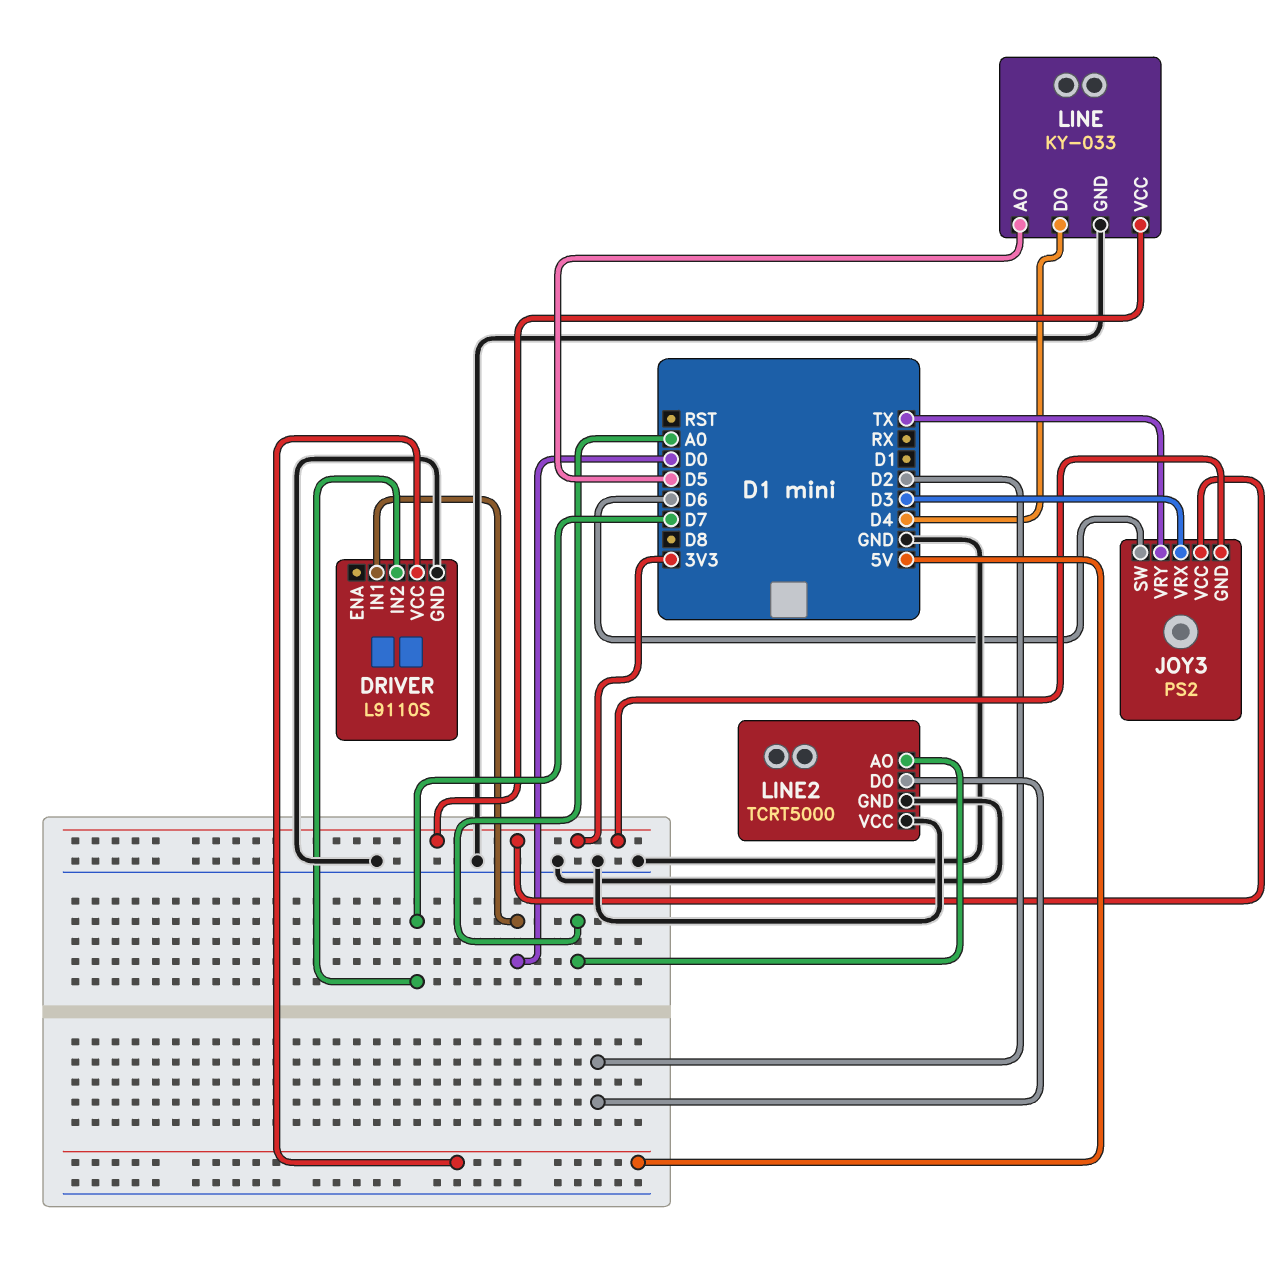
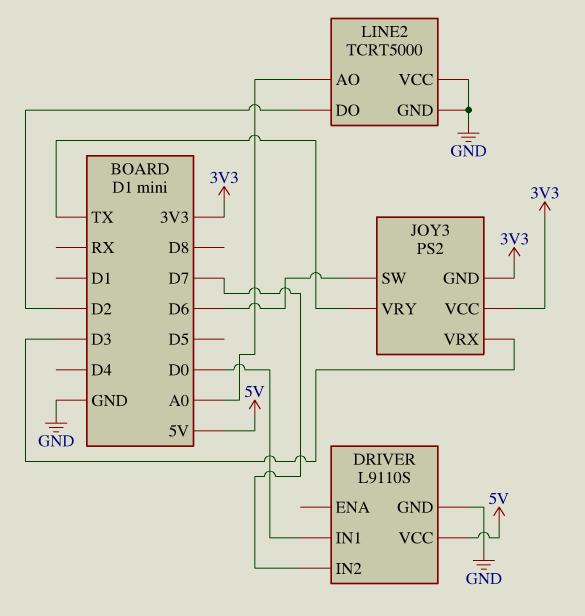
LINE: KY-033 -> none
LINE pin AO: D5 -> none
LINE pin DO: D4 -> none
LINE pin GND: GND -> none
LINE pin VCC: 3V3 -> none

